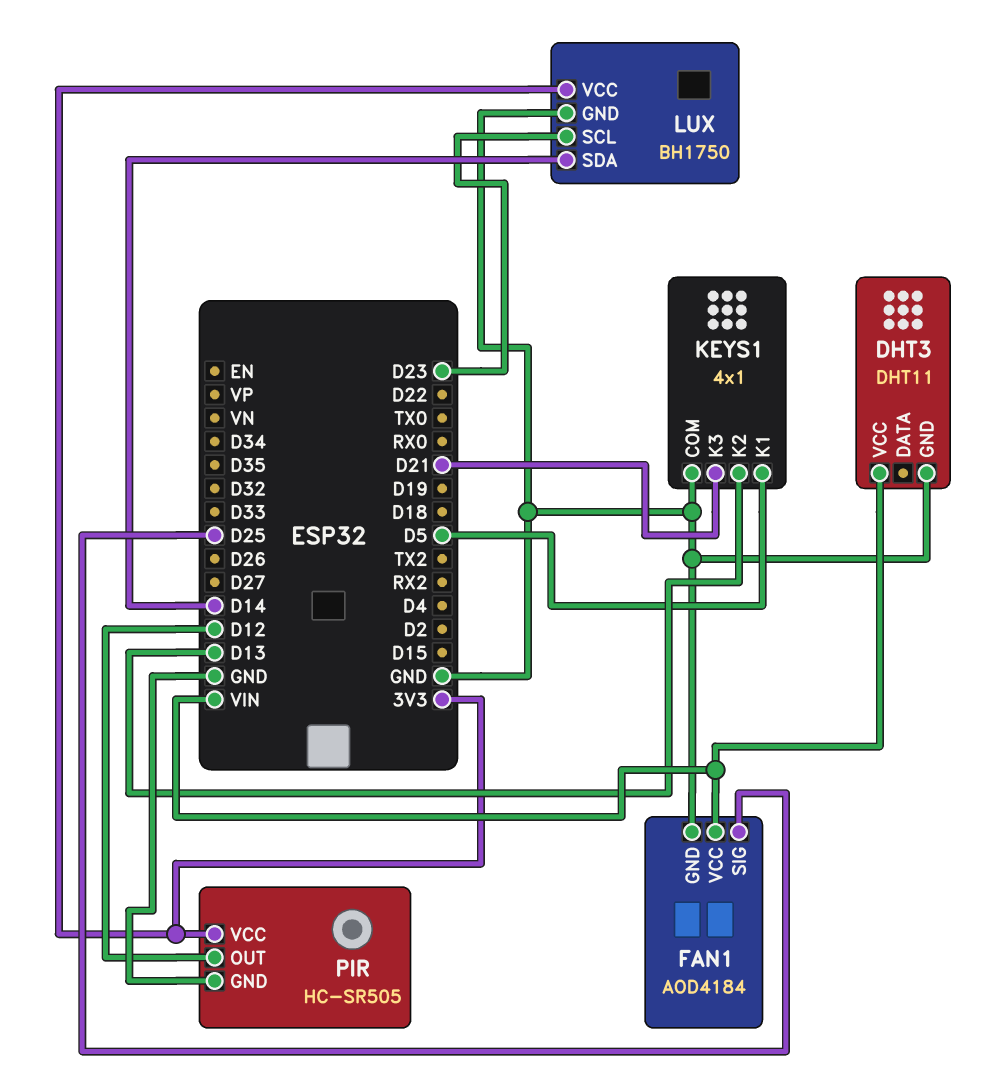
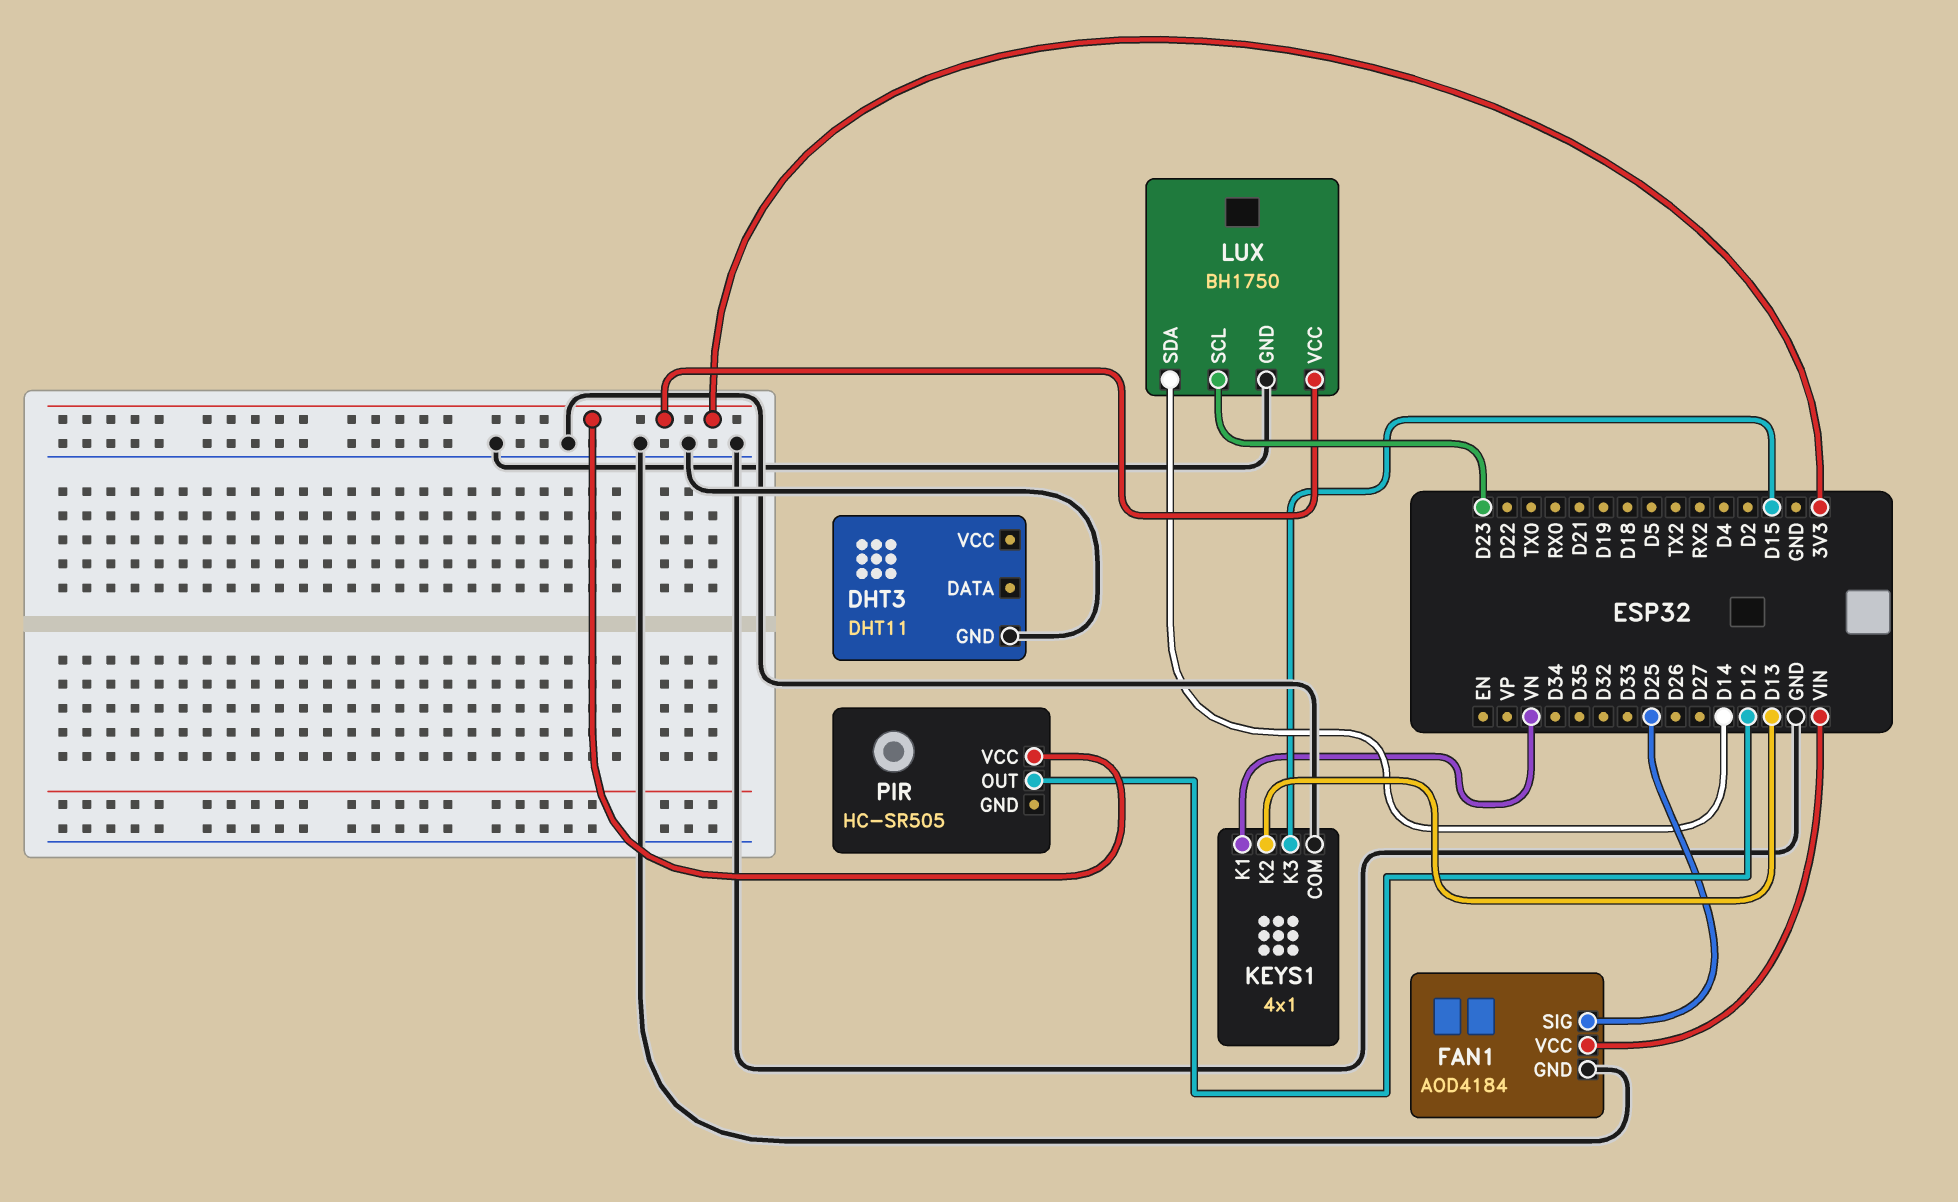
DHT3 pin VCC: VIN -> none
KEYS1 pin K1: D5 -> VN
KEYS1 pin K3: D21 -> D15
PIR pin GND: GND -> none

